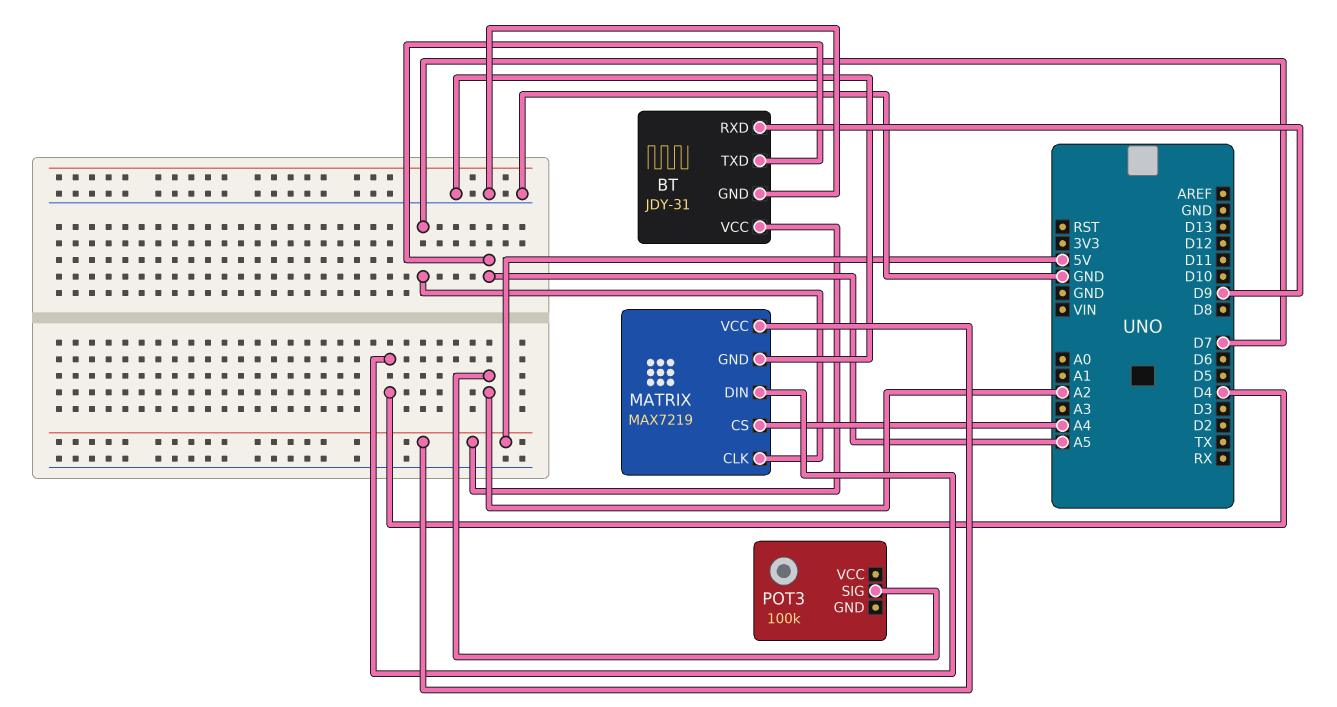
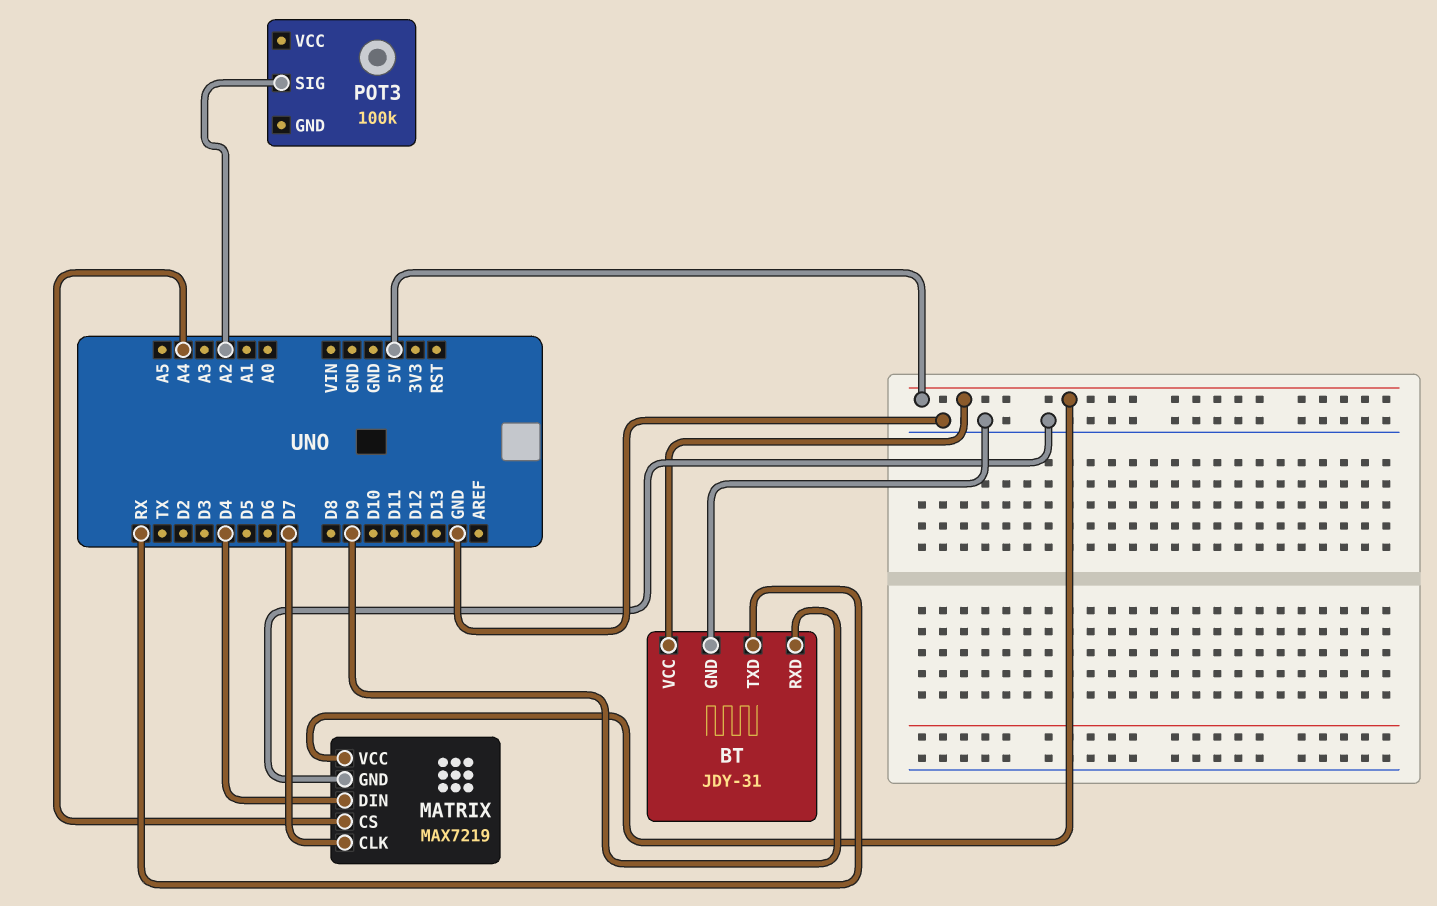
BT pin TXD: A5 -> RX

